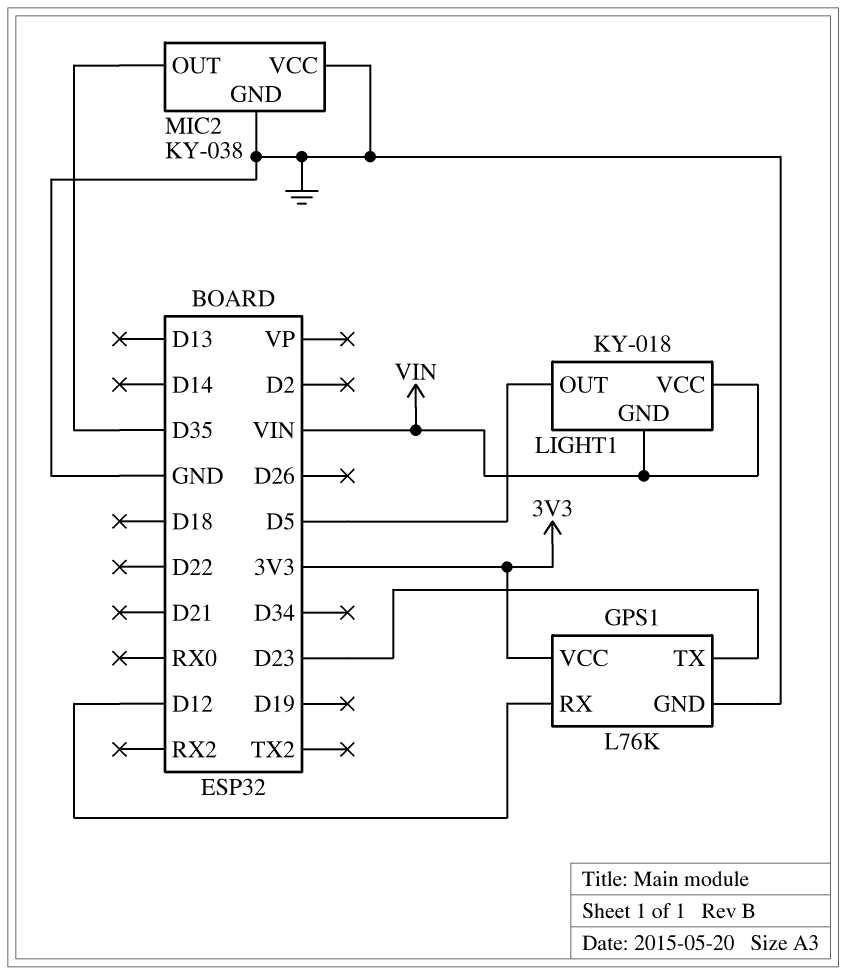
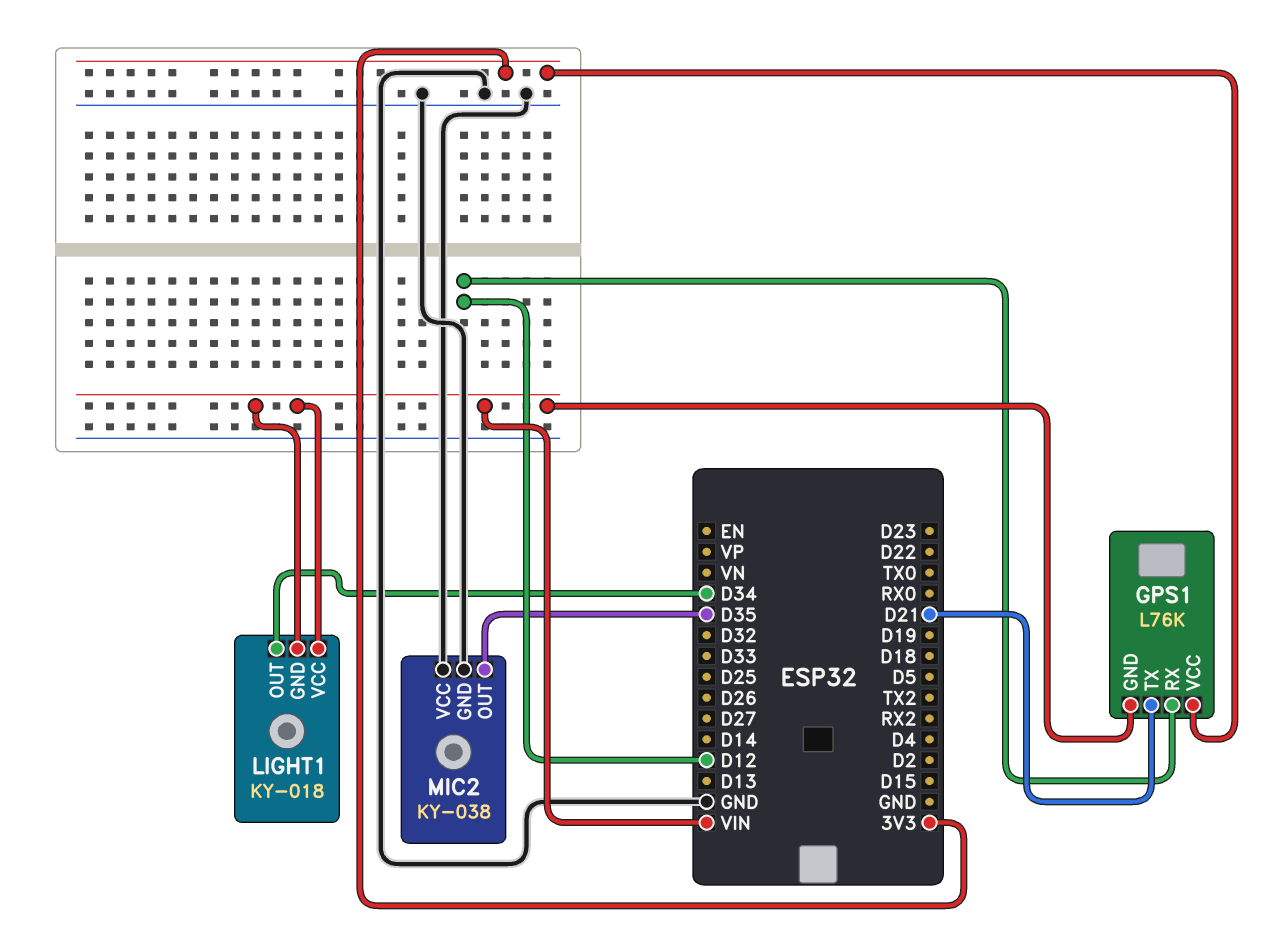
GPS1 pin GND: GND -> VIN
GPS1 pin TX: D23 -> D21
LIGHT1 pin OUT: D5 -> D34

